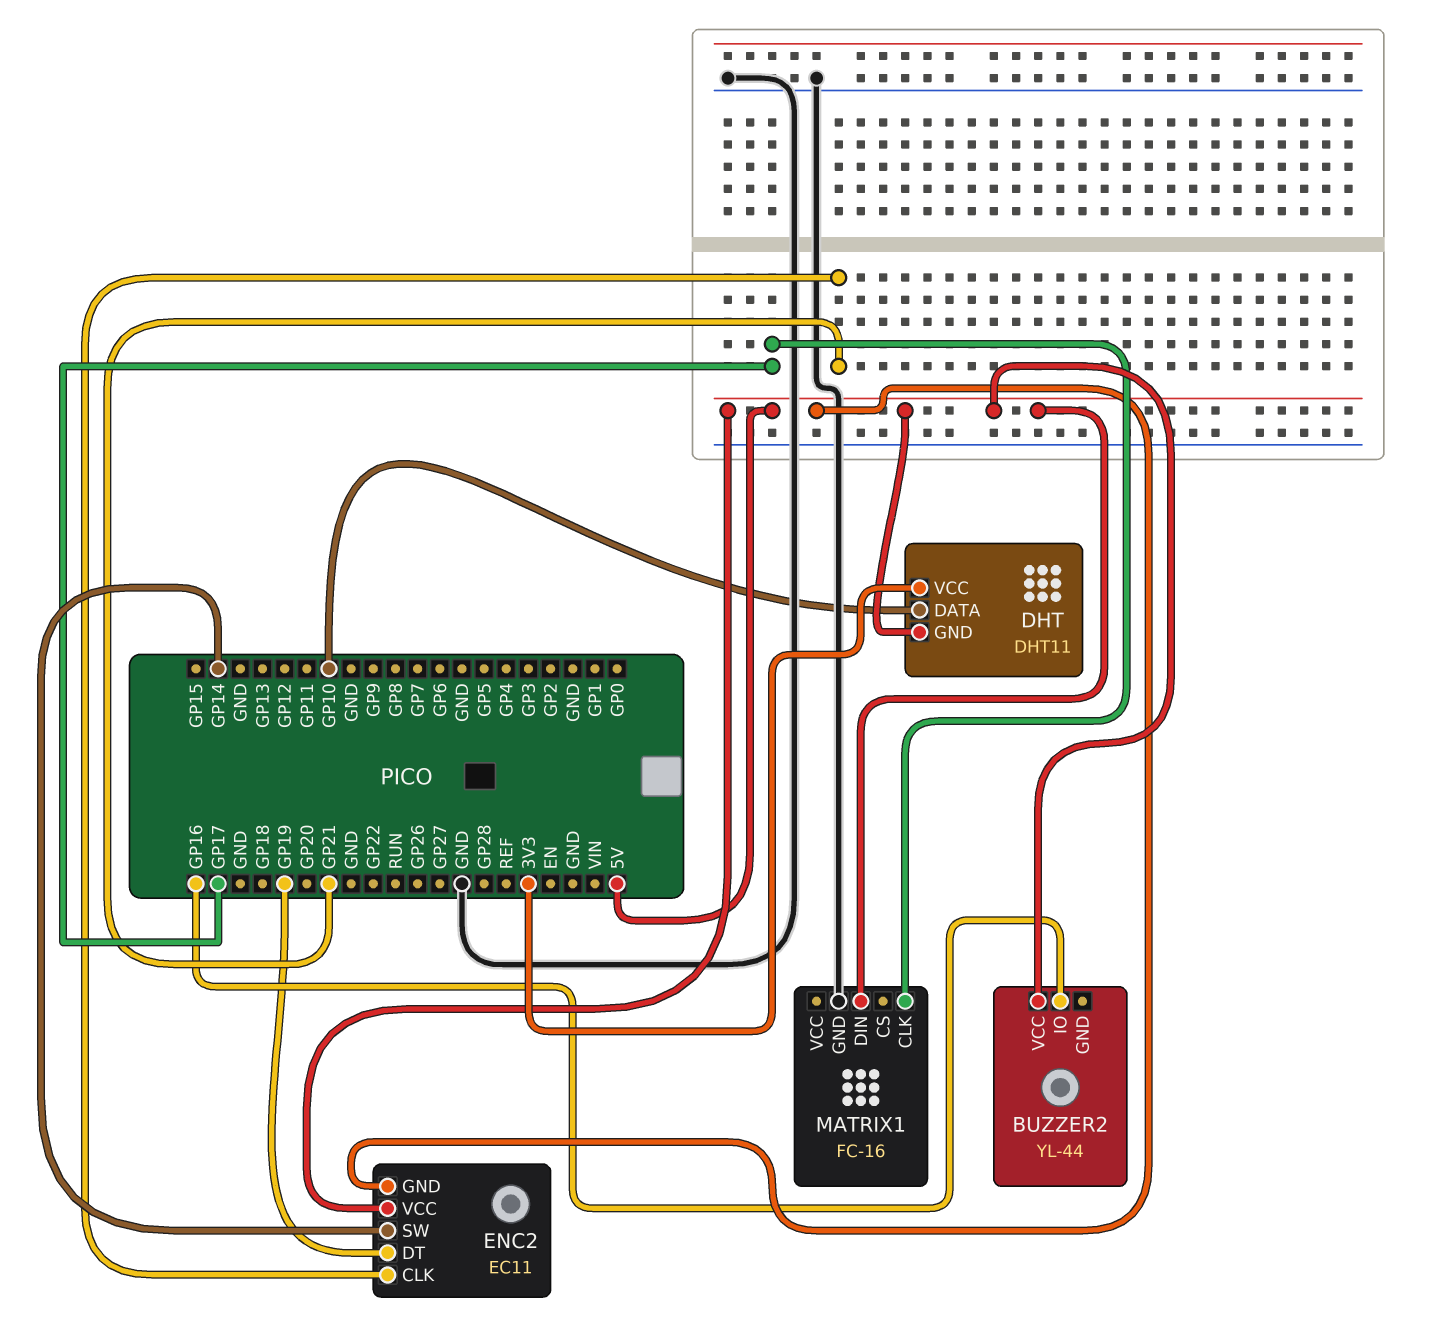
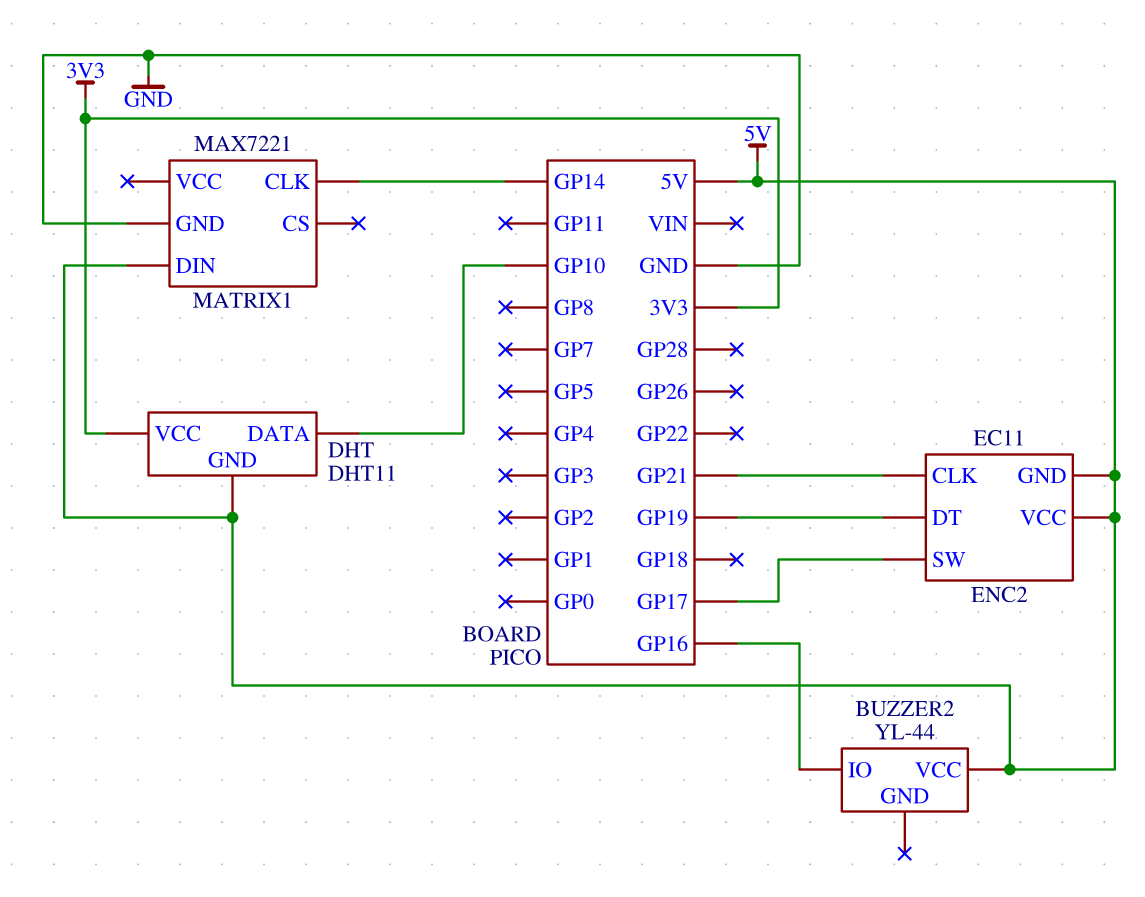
ENC2 pin SW: GP14 -> GP17
MATRIX1: FC-16 -> MAX7221
MATRIX1 pin CLK: GP17 -> GP14

